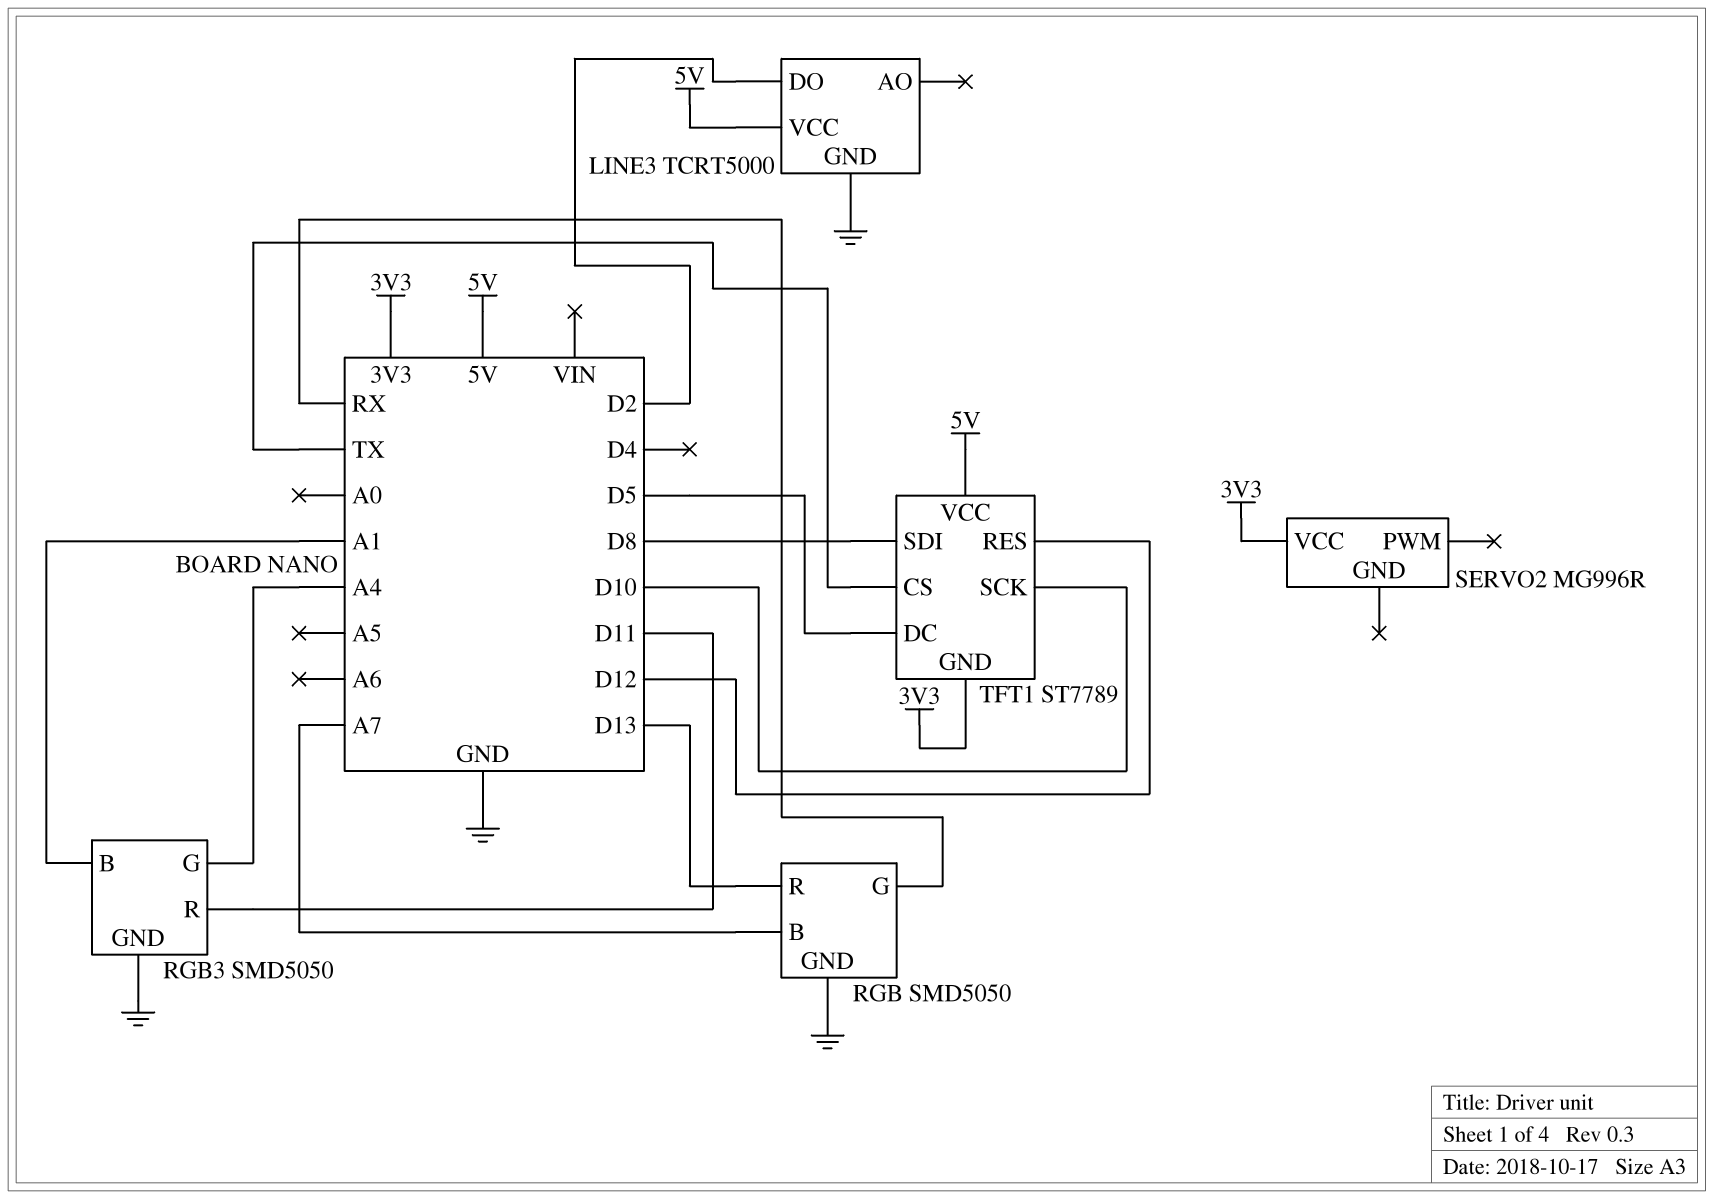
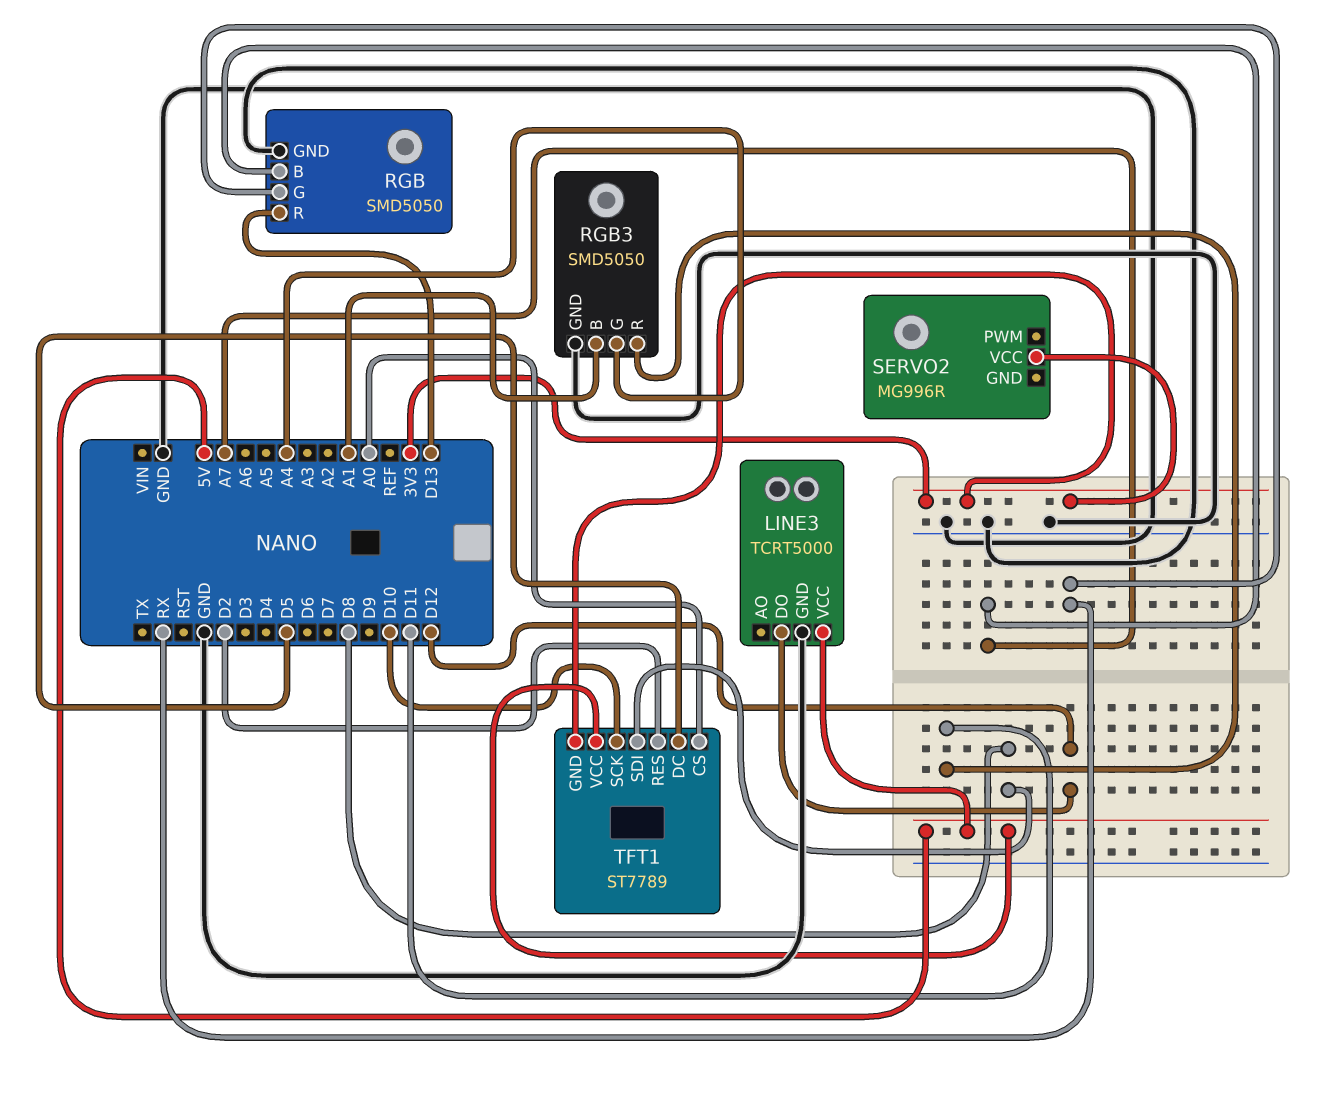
LINE3 pin DO: D2 -> D12
TFT1 pin CS: TX -> A0
TFT1 pin RES: D12 -> D2

